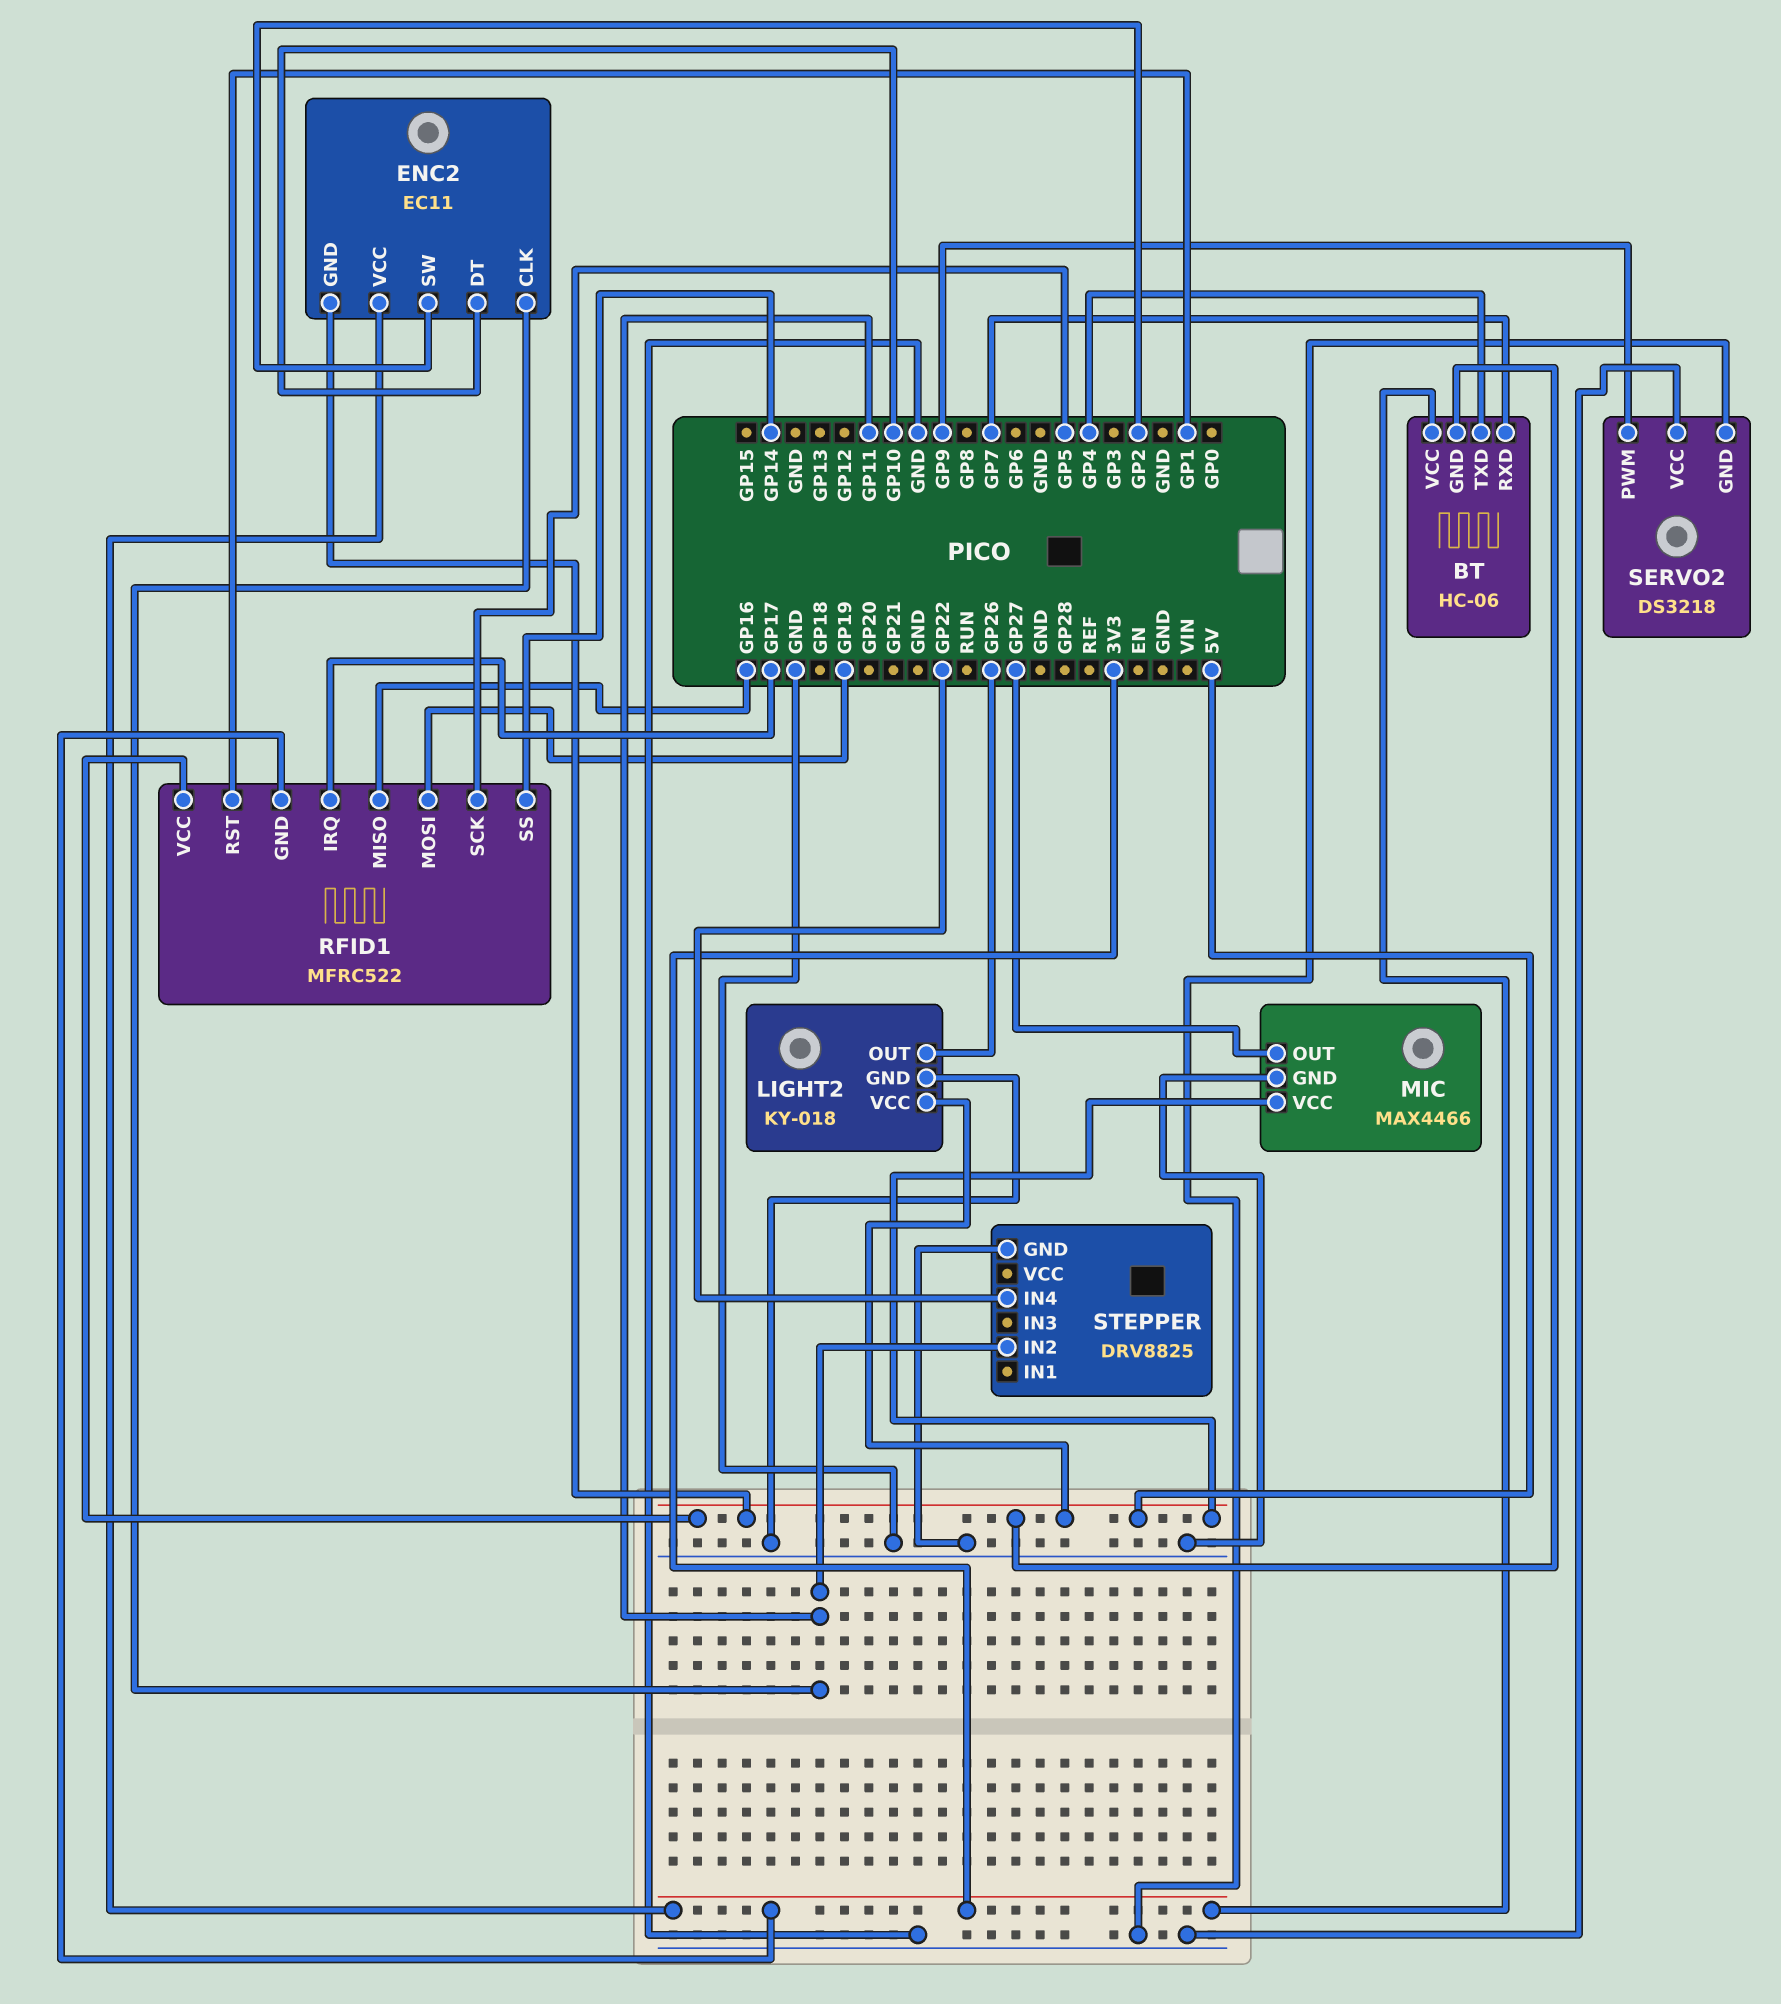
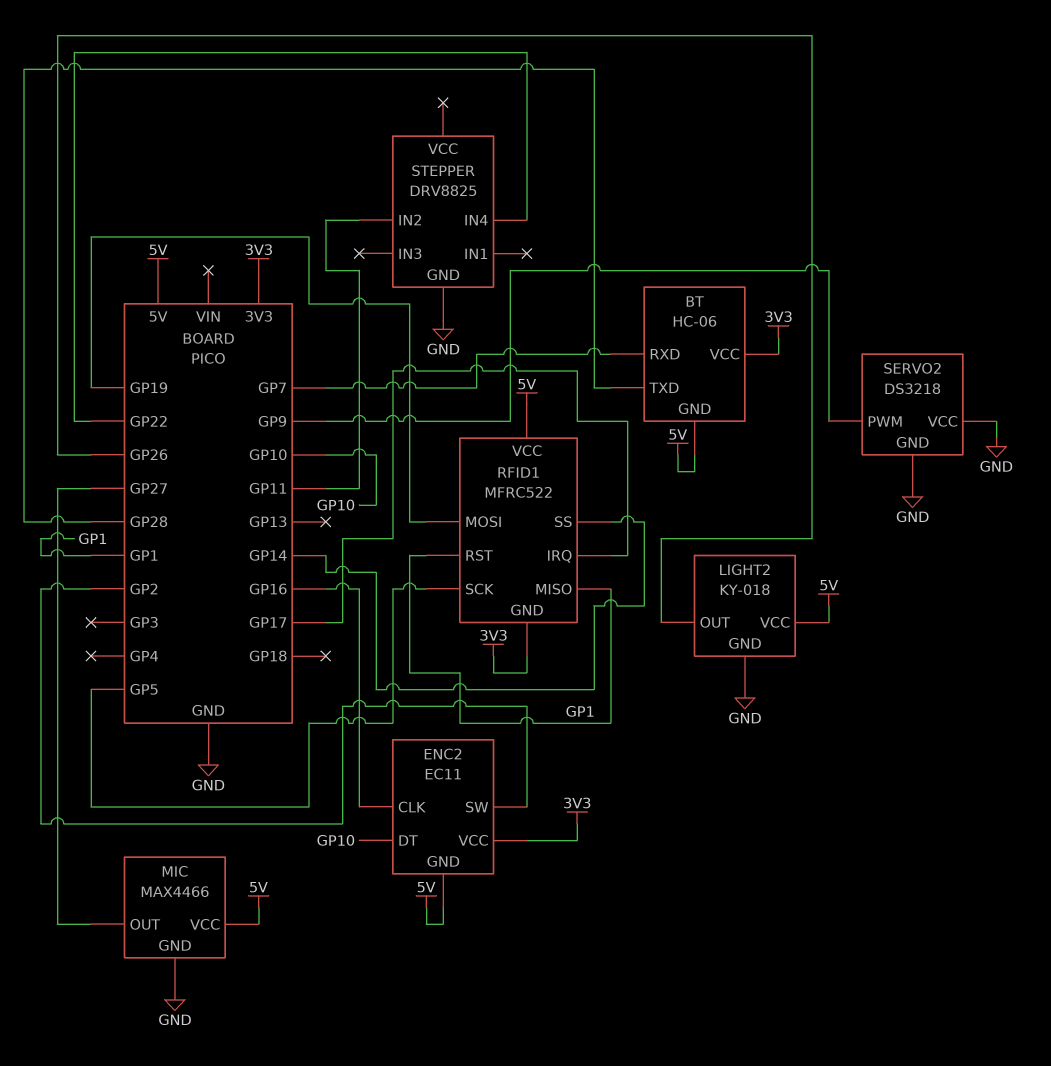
BT pin TXD: GP4 -> GP28
ENC2 pin CLK: GP11 -> GP16
RFID1 pin MISO: GP16 -> GP1

